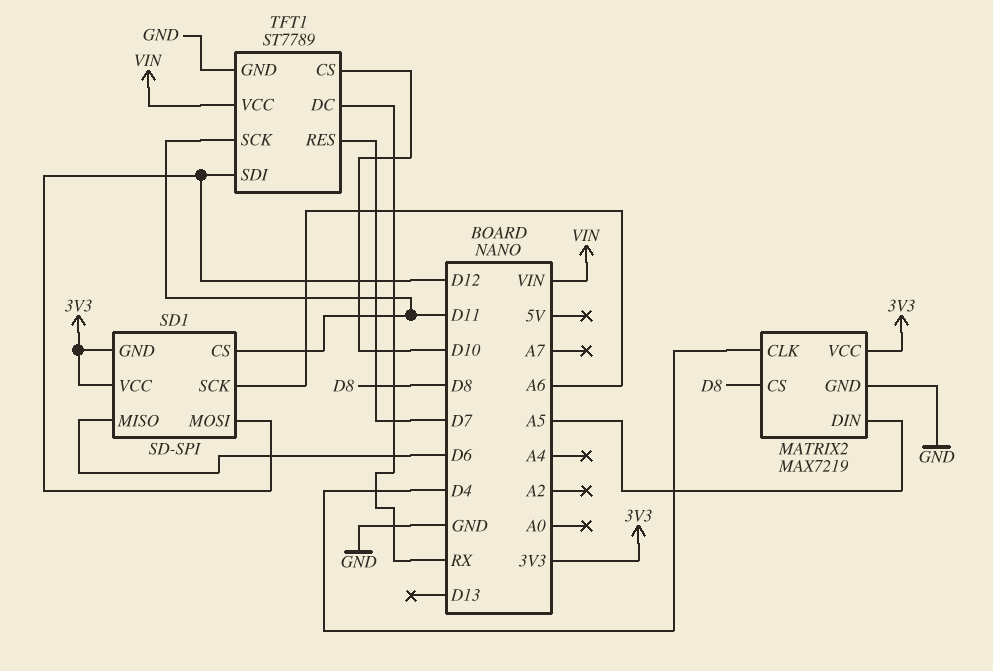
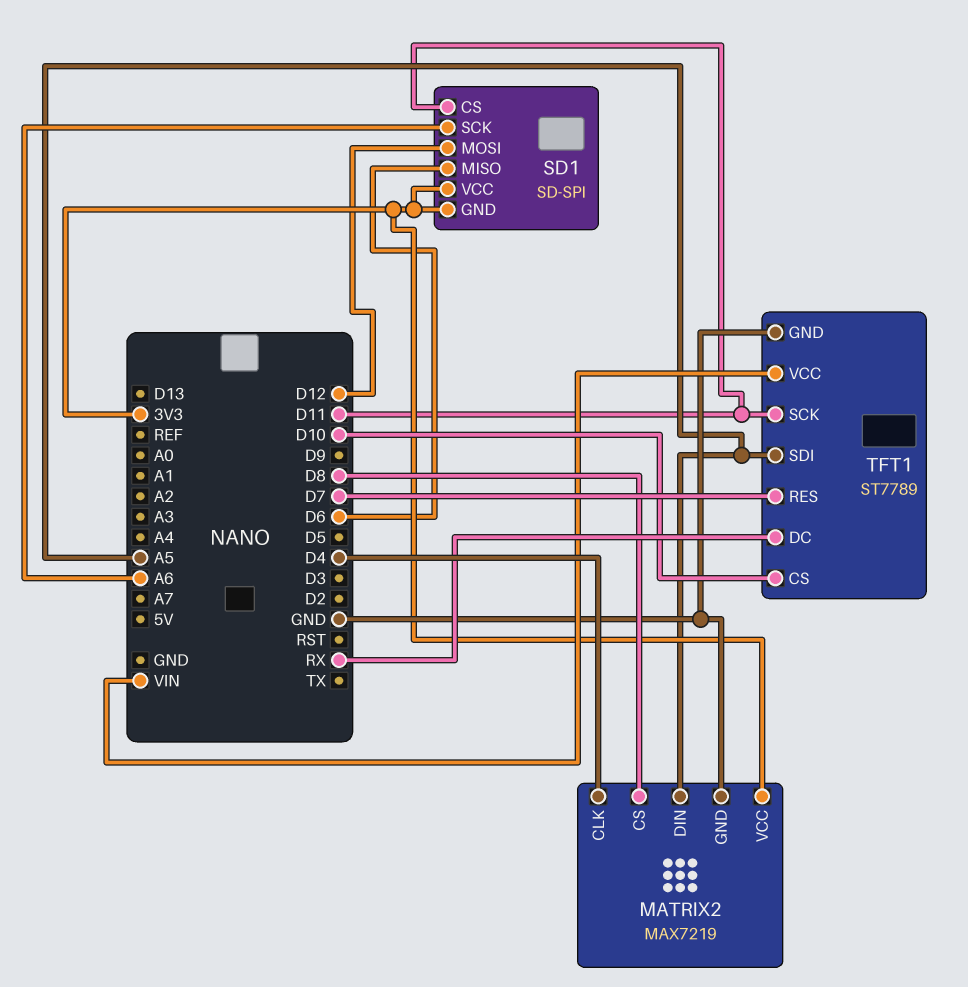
TFT1 pin SDI: D12 -> A5

